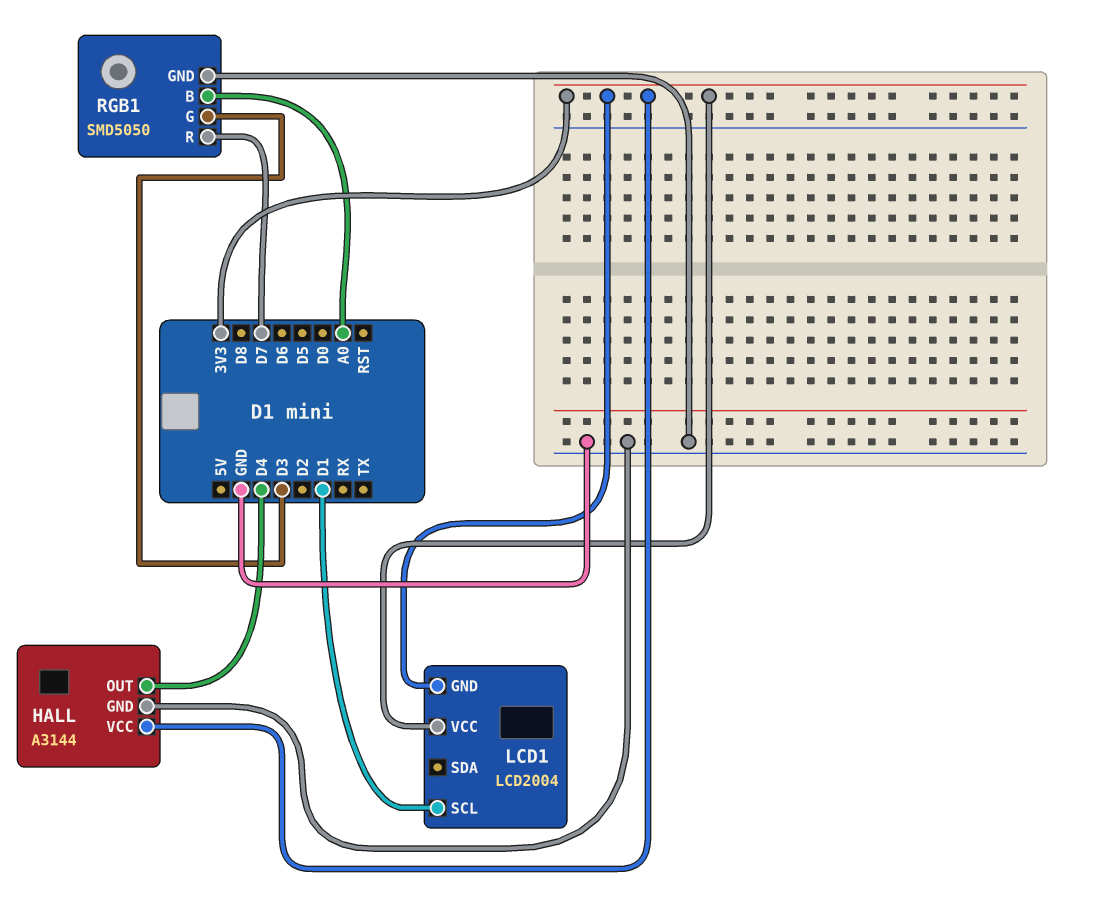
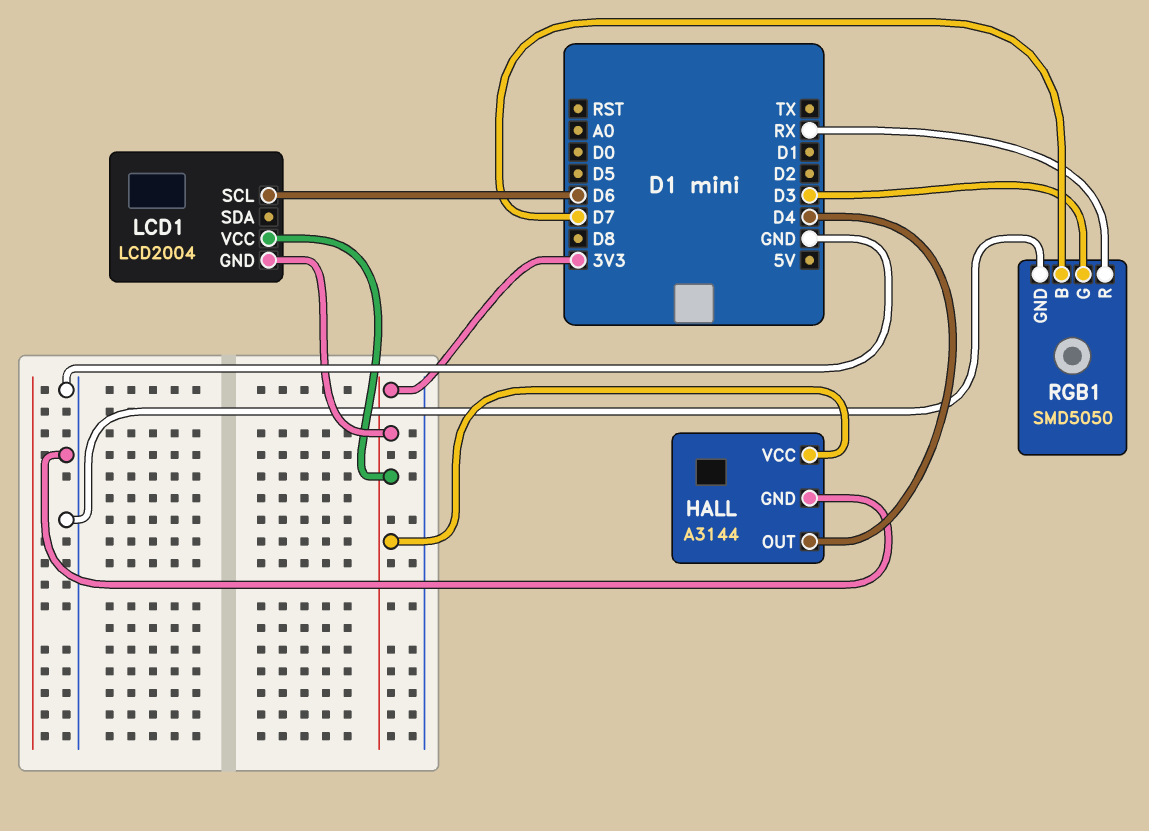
LCD1 pin SCL: D1 -> D6
RGB1 pin B: A0 -> D7
RGB1 pin R: D7 -> RX

